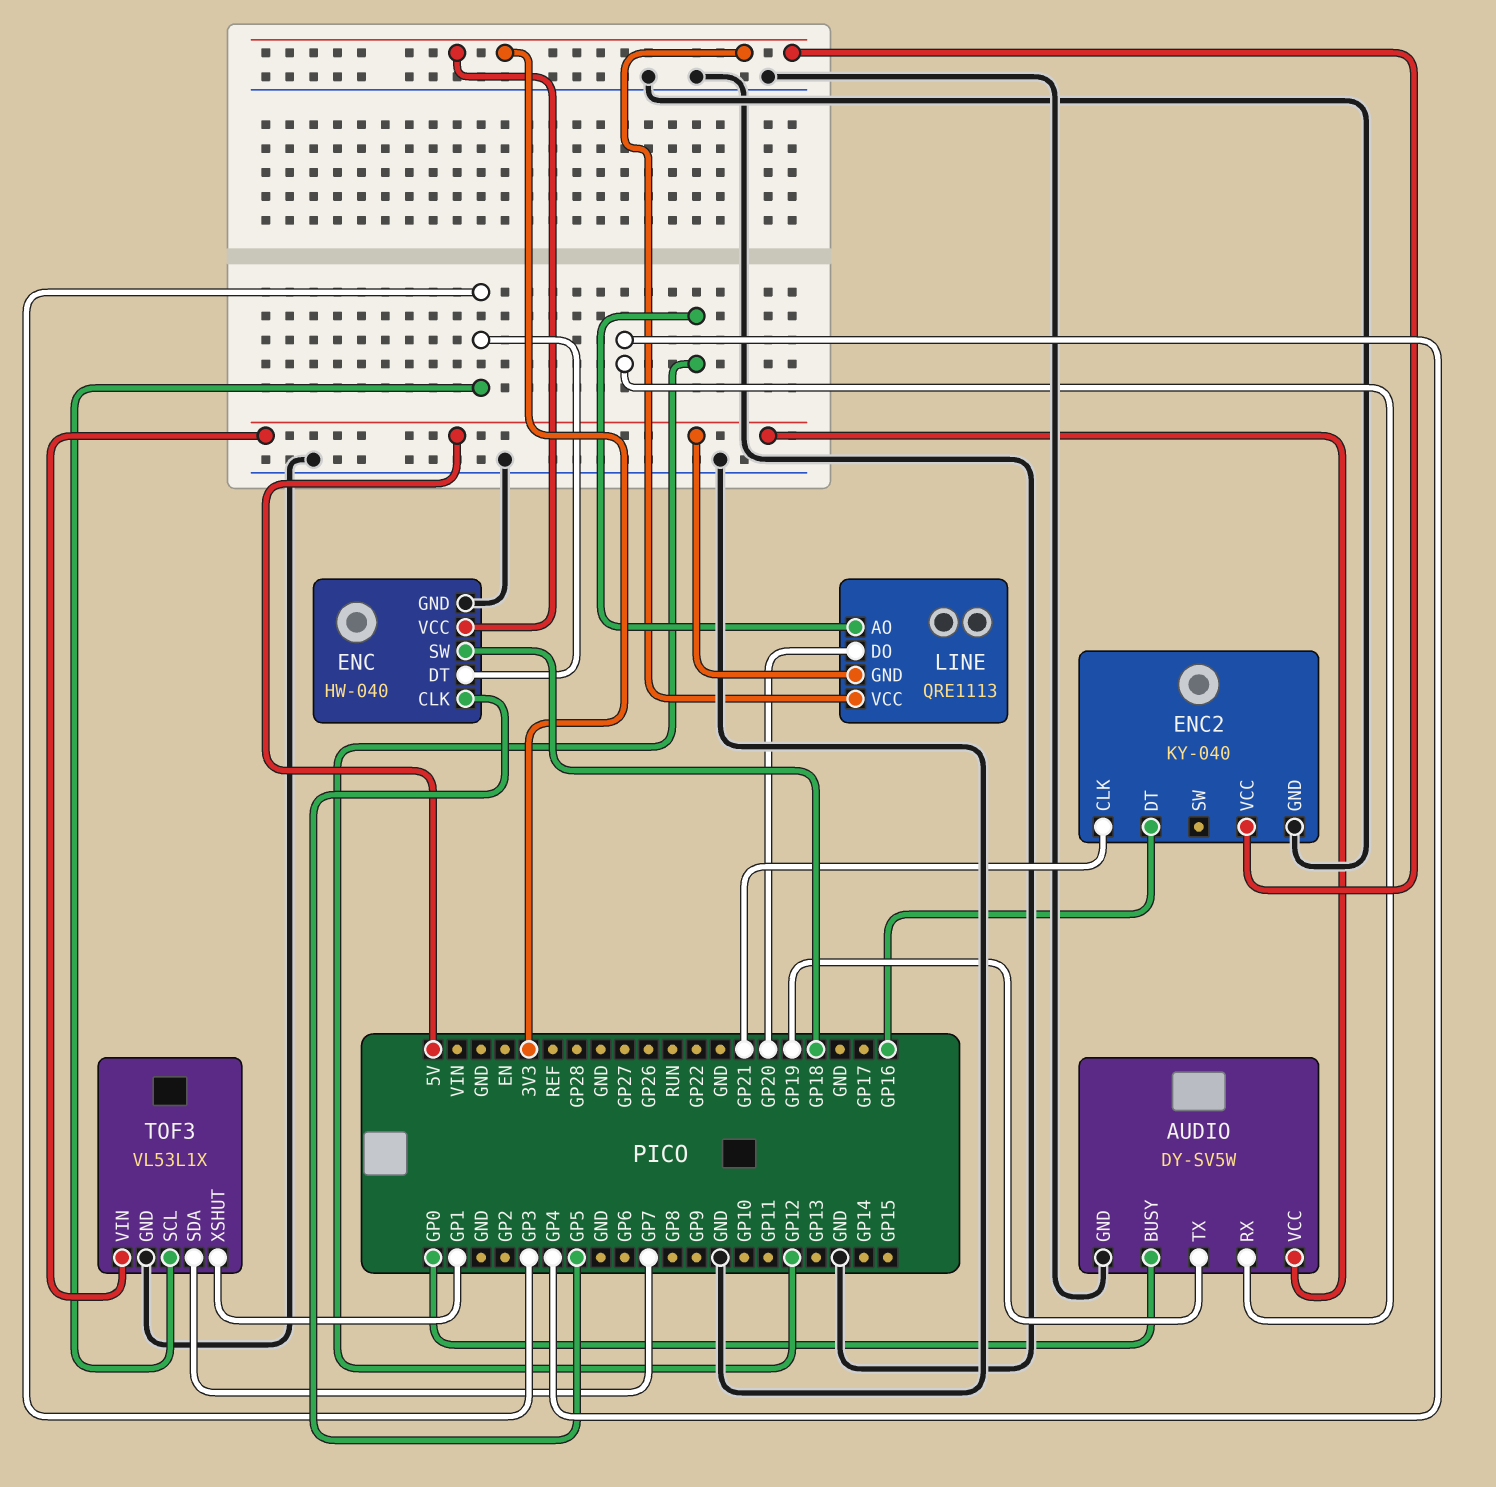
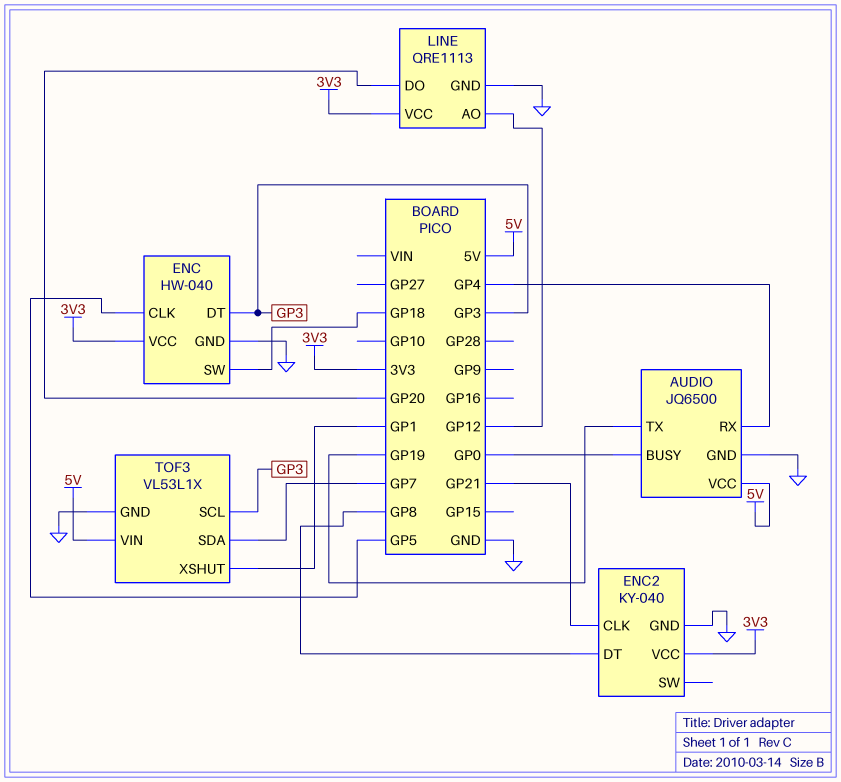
AUDIO: DY-SV5W -> JQ6500
ENC2 pin DT: GP16 -> GP8
LINE pin GND: 5V -> GND

